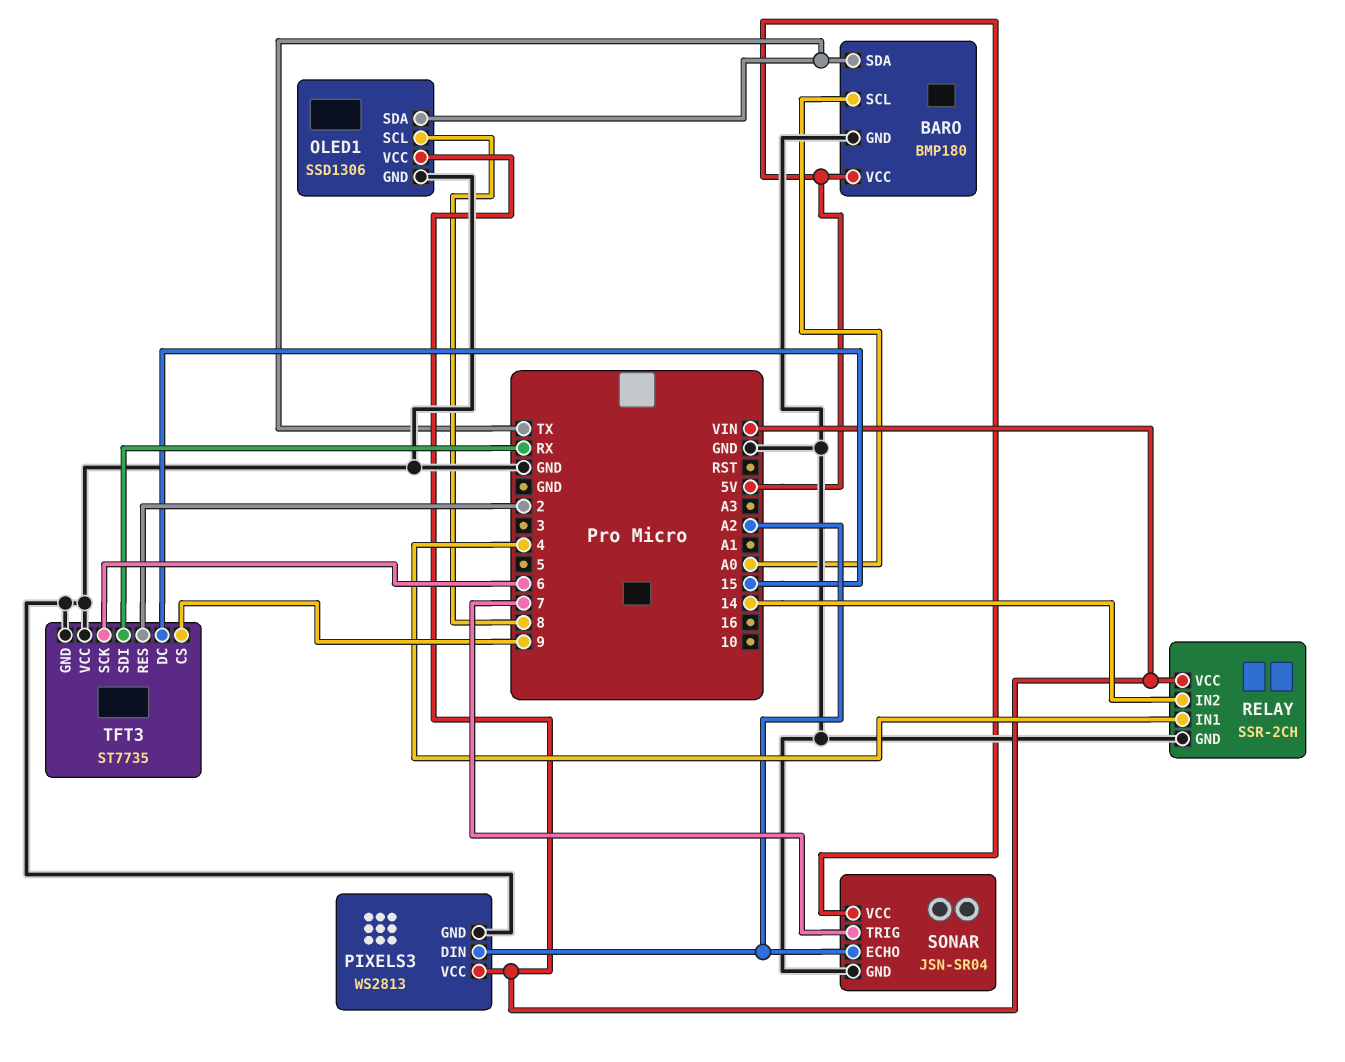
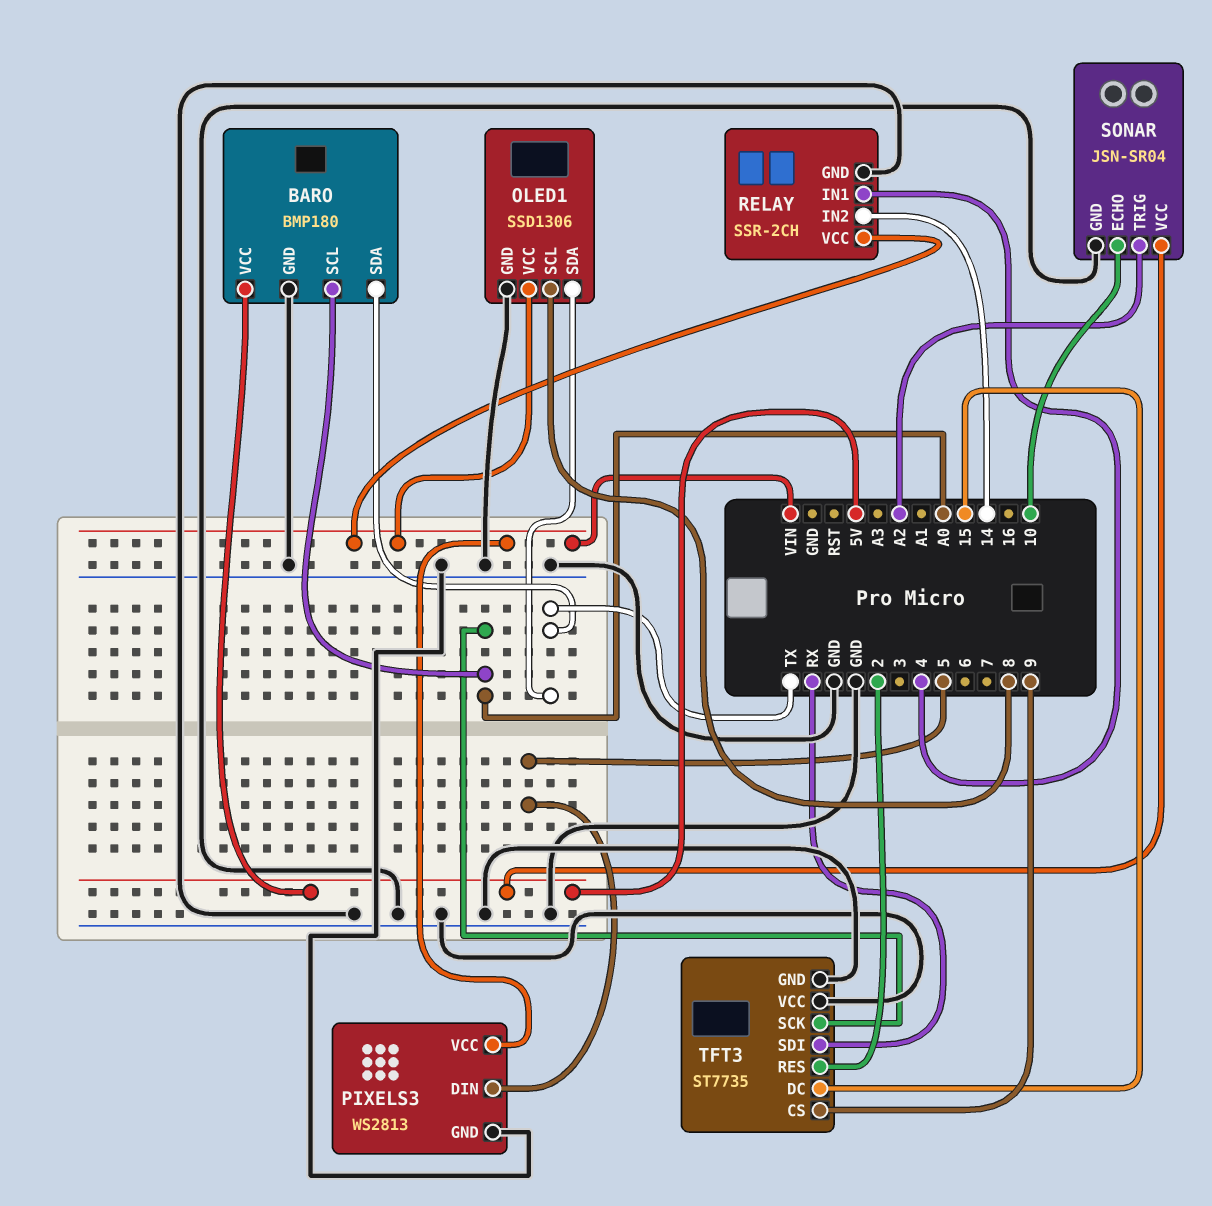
PIXELS3 pin DIN: A2 -> 5
SONAR pin ECHO: A2 -> 10
SONAR pin TRIG: 7 -> A2
TFT3 pin SCK: 6 -> A0

